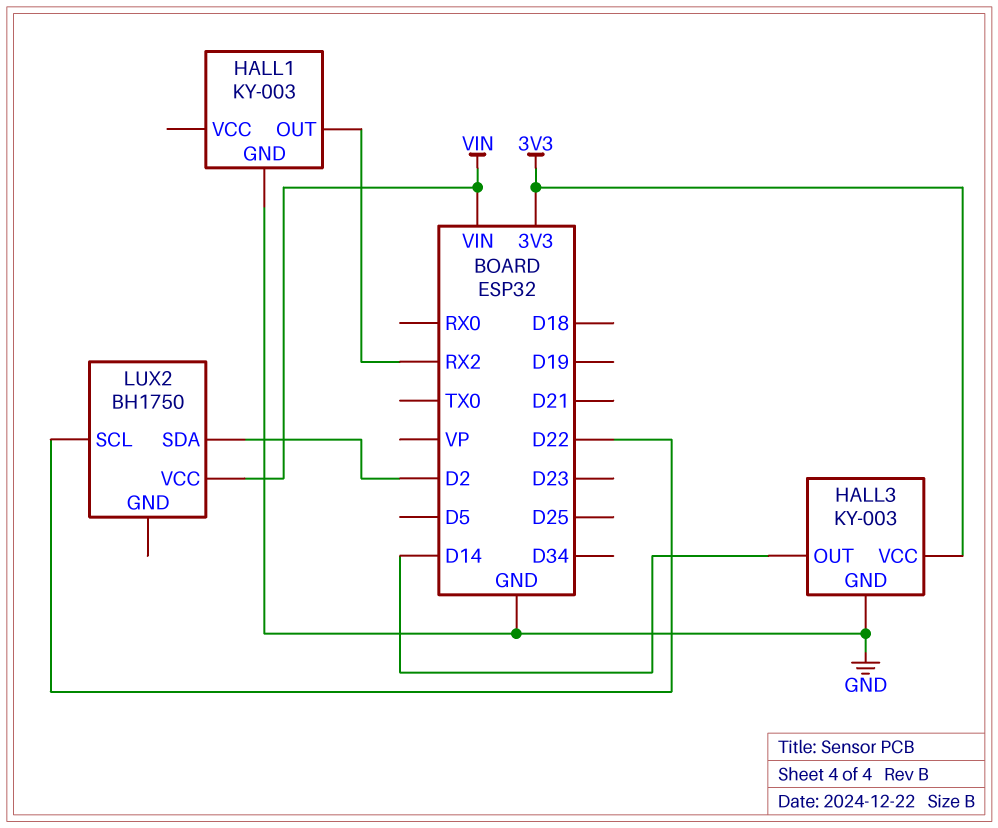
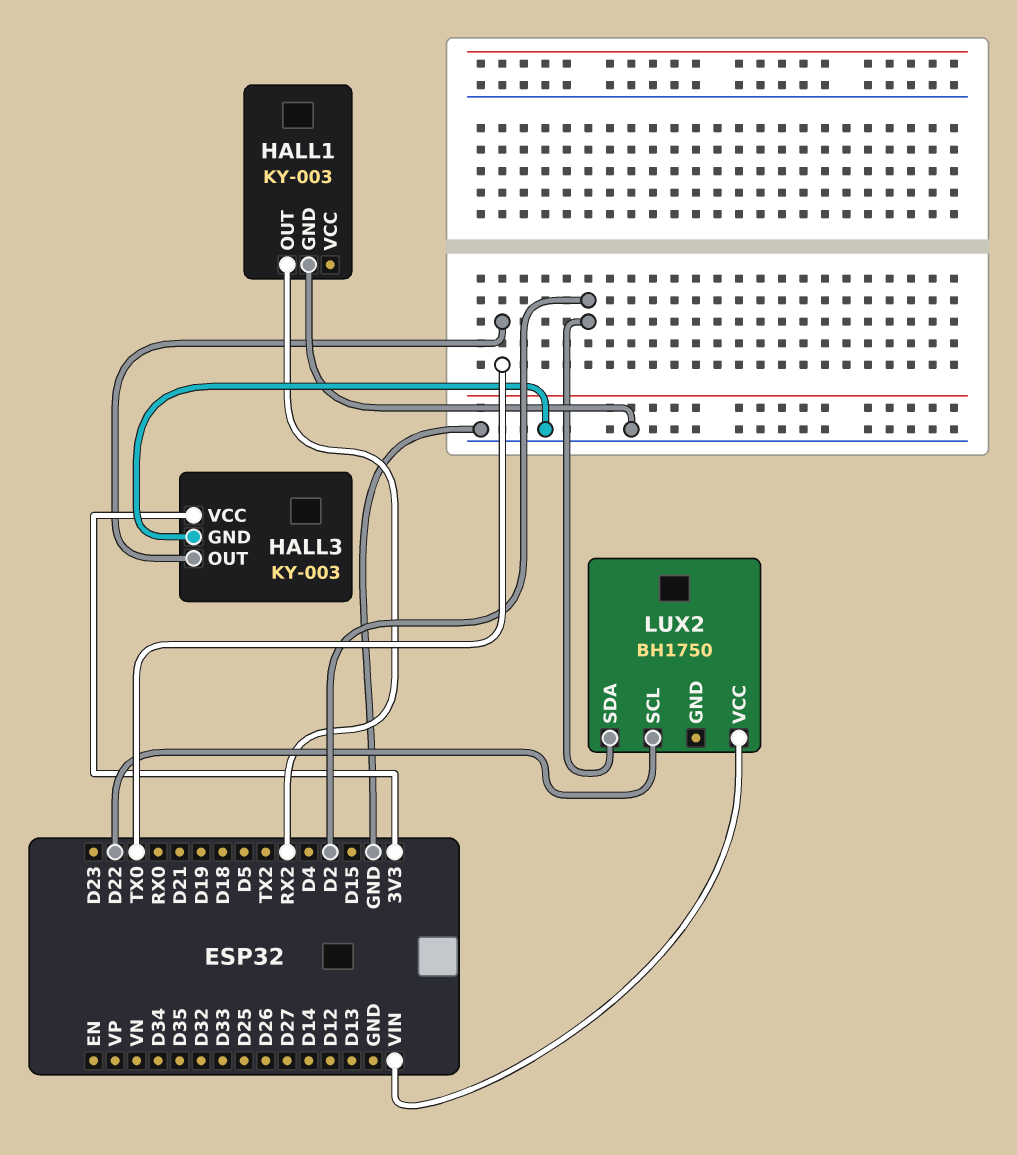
HALL3 pin OUT: D14 -> TX0

